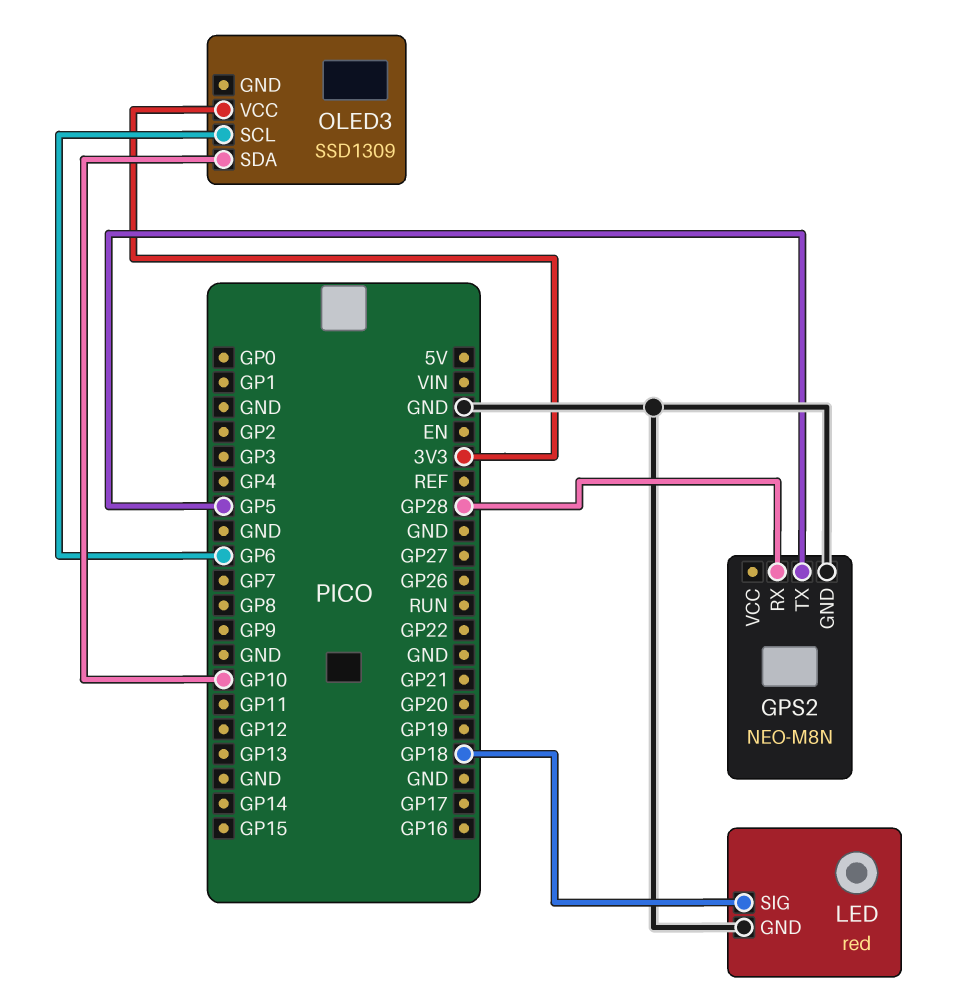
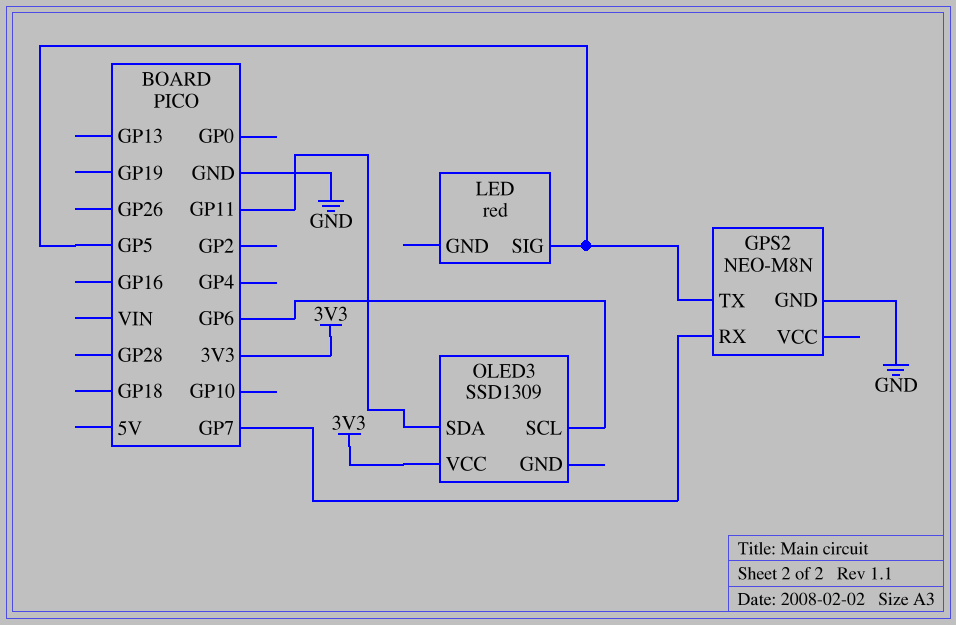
GPS2 pin RX: GP28 -> GP7
LED pin GND: GND -> none
LED pin SIG: GP18 -> GP5
OLED3 pin SDA: GP10 -> GP11

